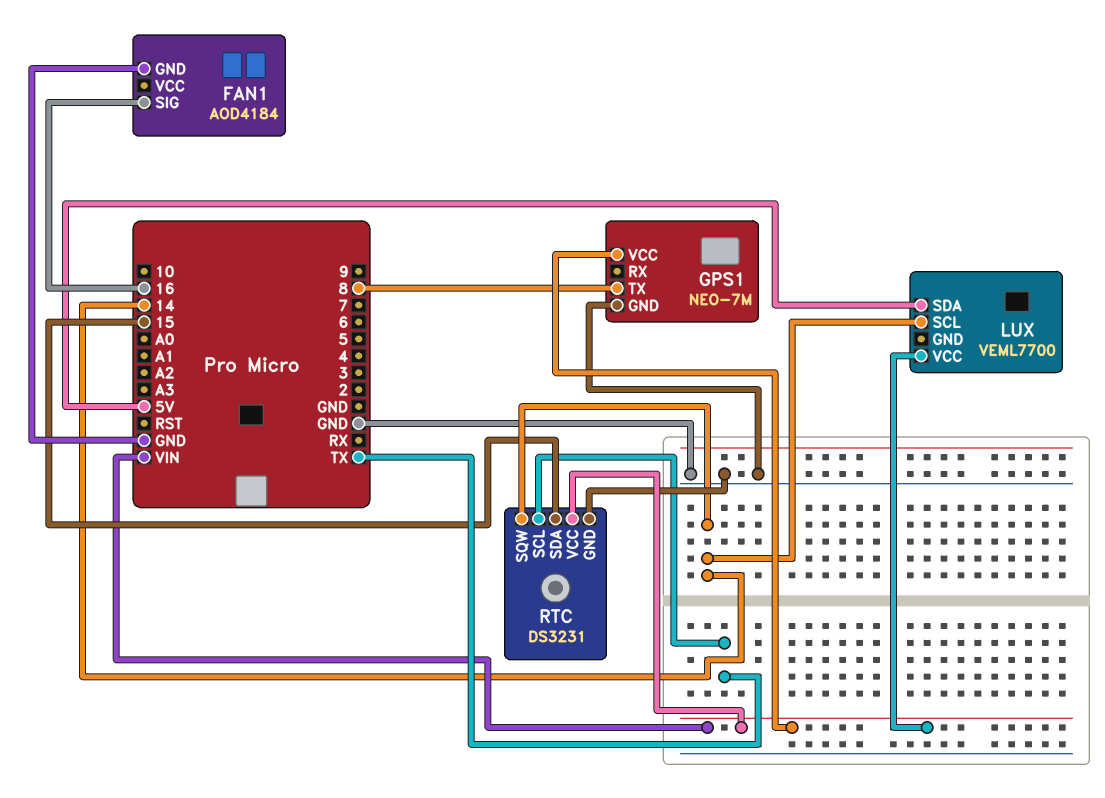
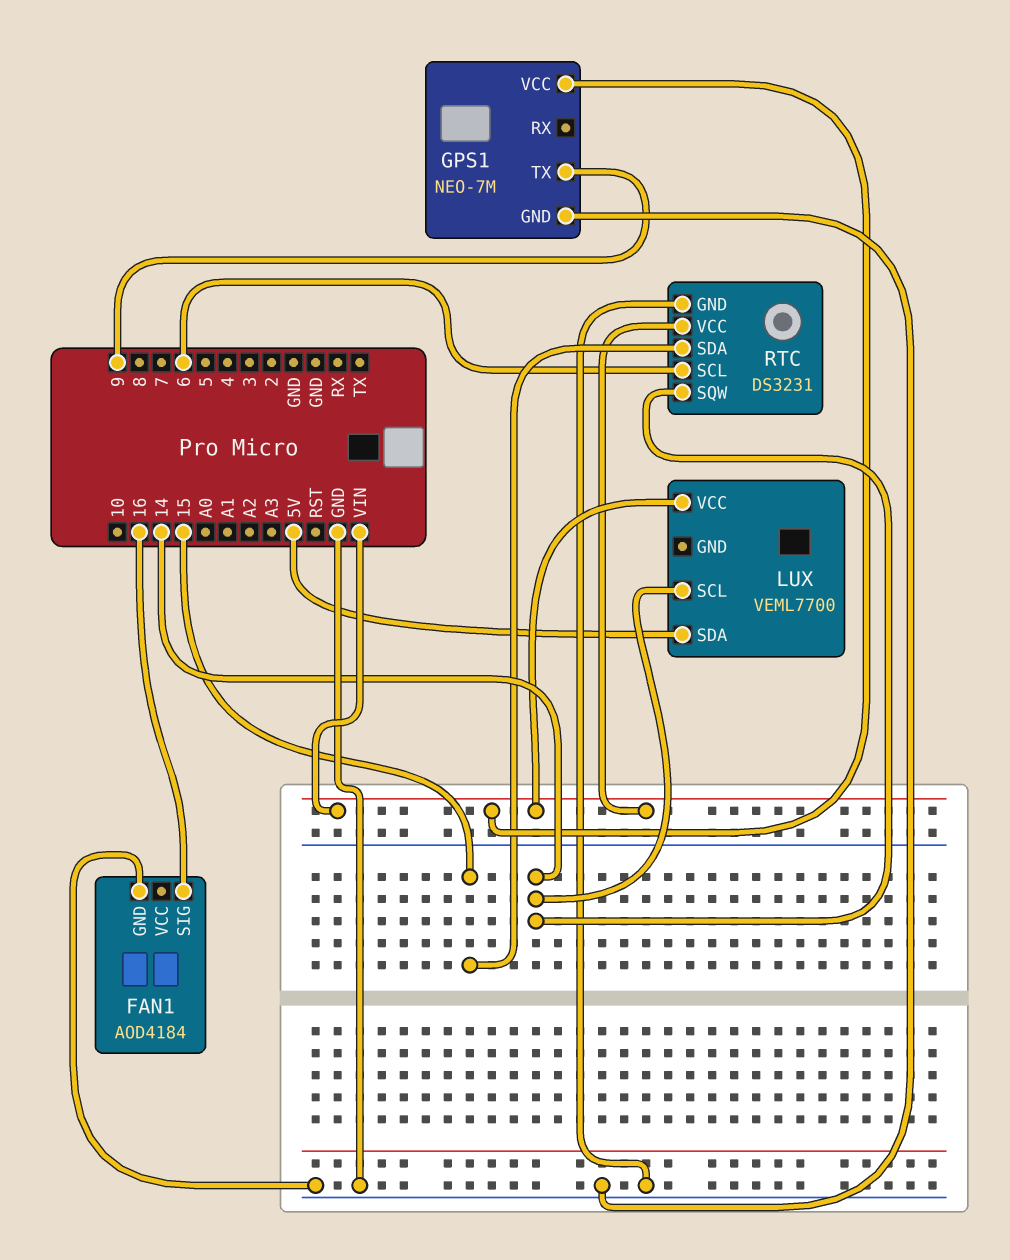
GPS1 pin TX: 8 -> 9
RTC pin SCL: TX -> 6

